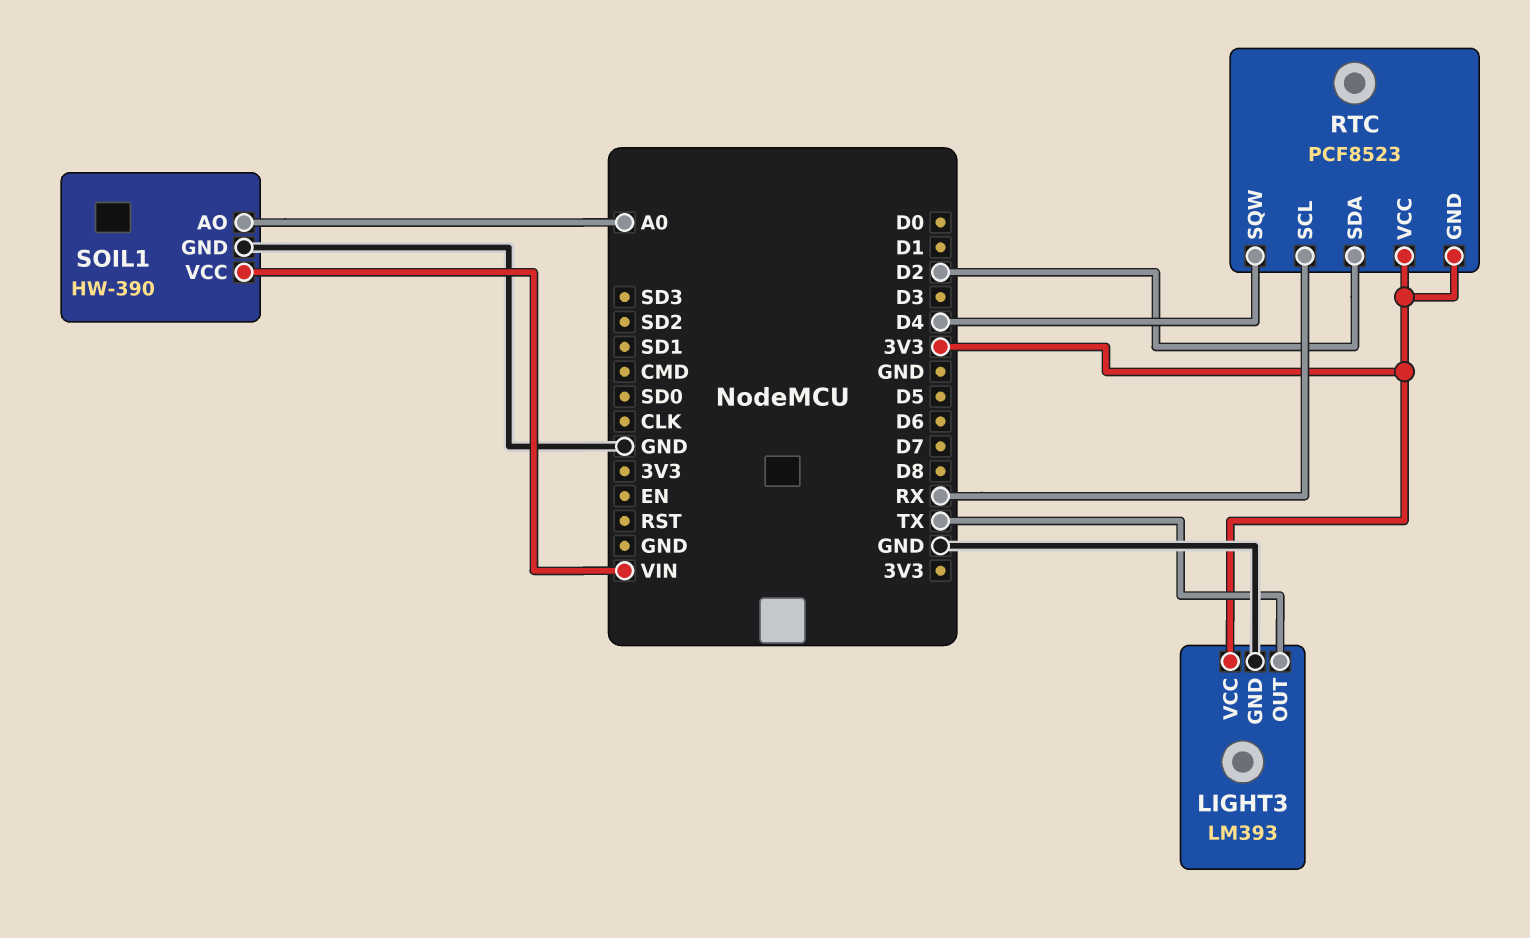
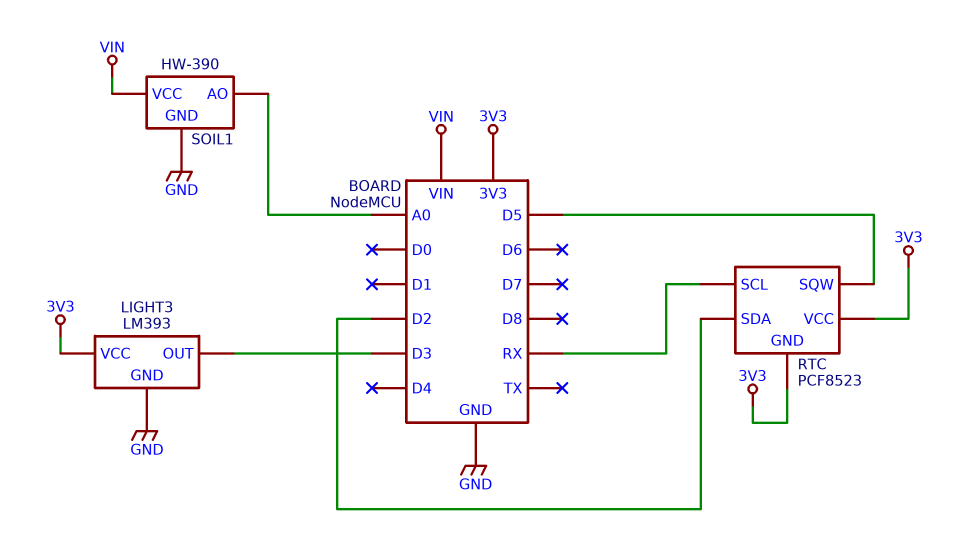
LIGHT3 pin OUT: TX -> D3
RTC pin SQW: D4 -> D5

